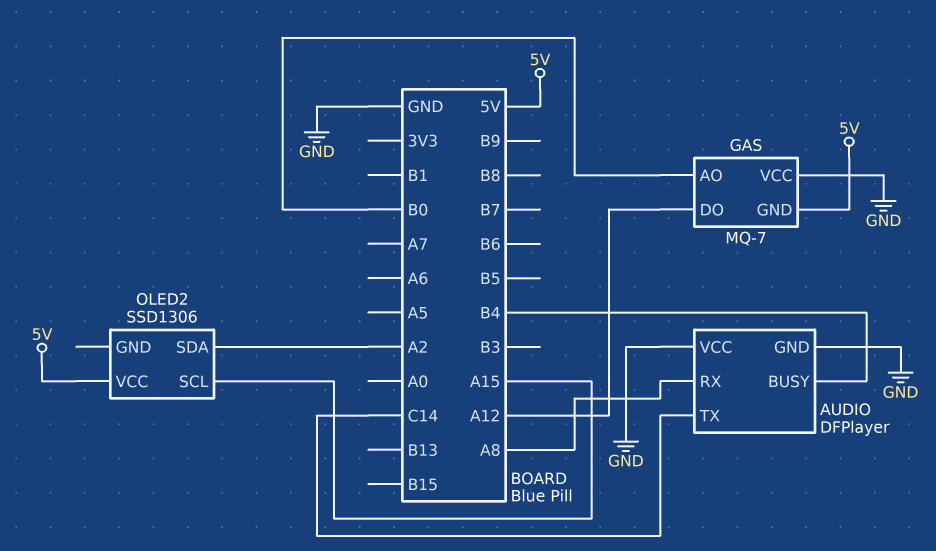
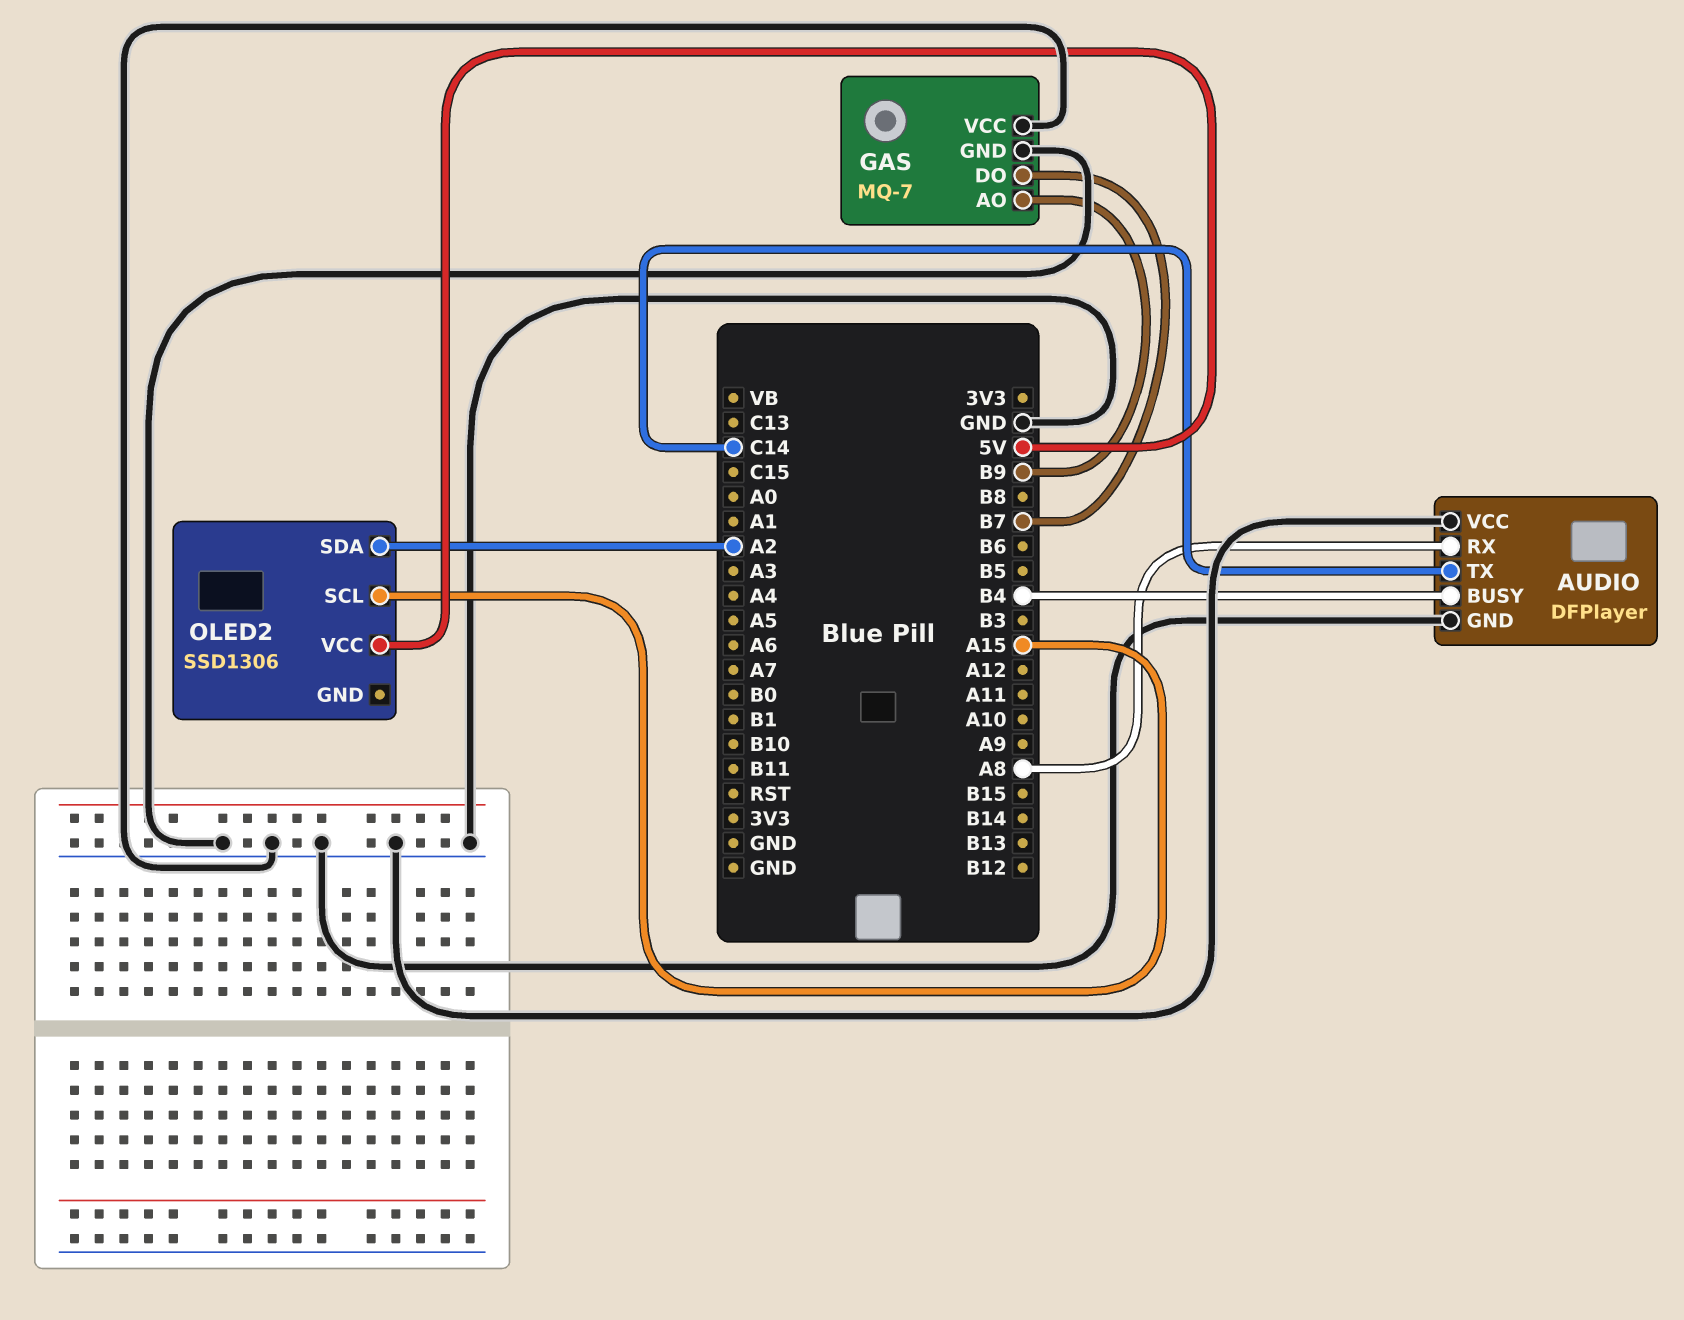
GAS pin AO: B0 -> B9
GAS pin DO: A12 -> B7
GAS pin GND: 5V -> GND

